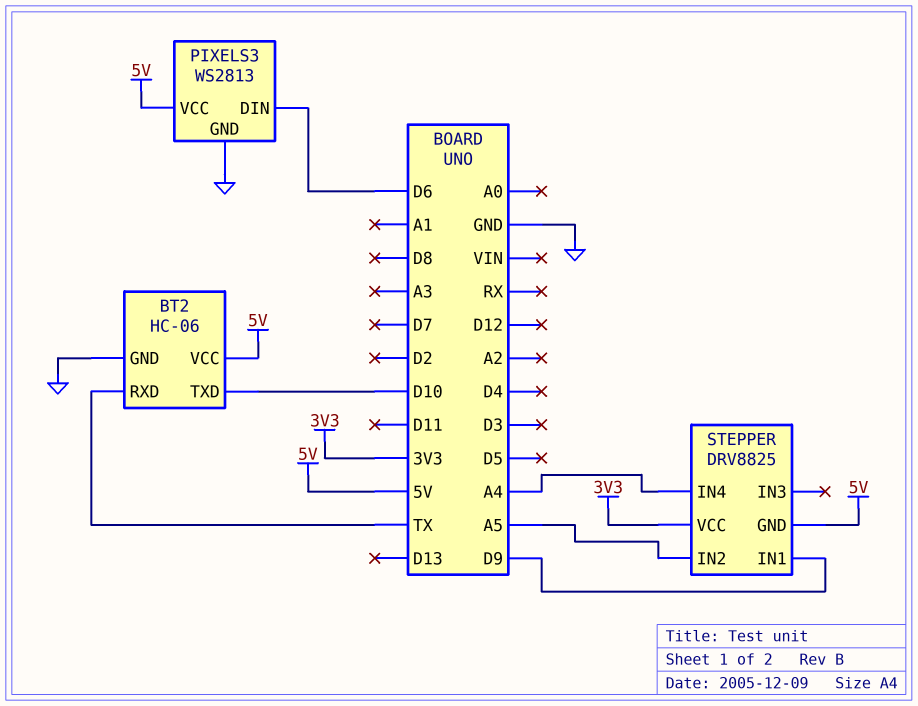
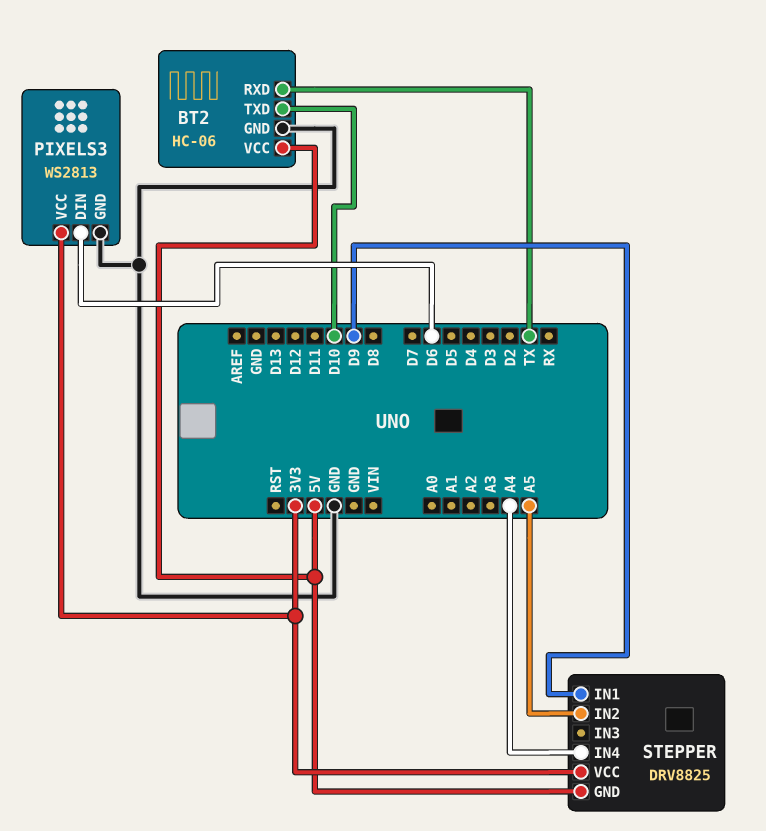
PIXELS3 pin VCC: 5V -> 3V3

